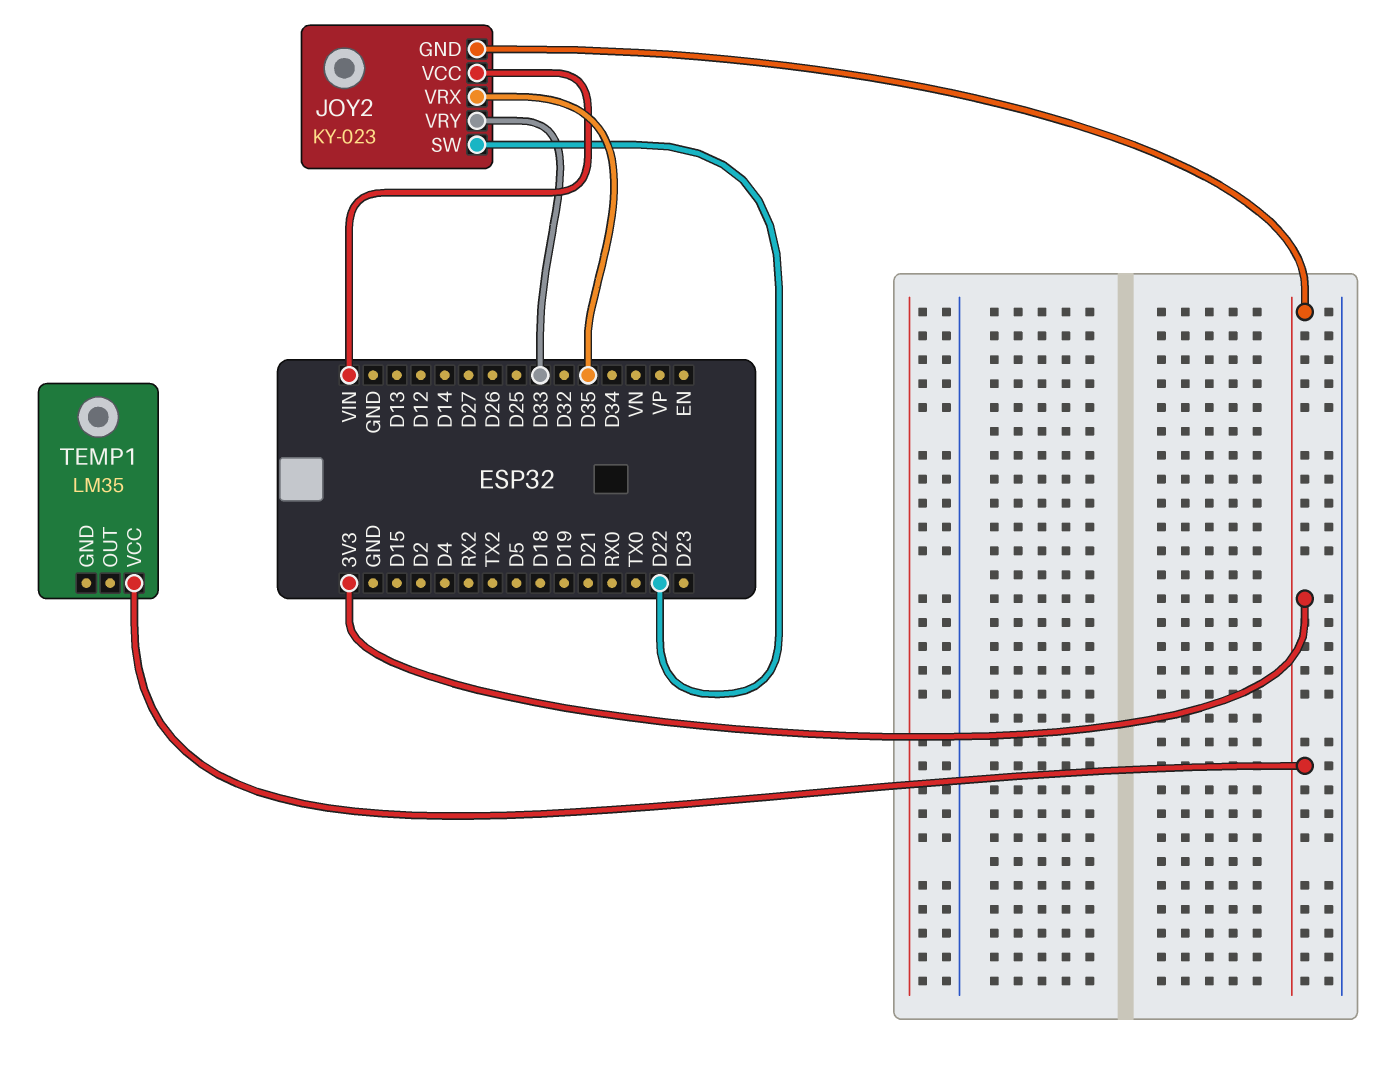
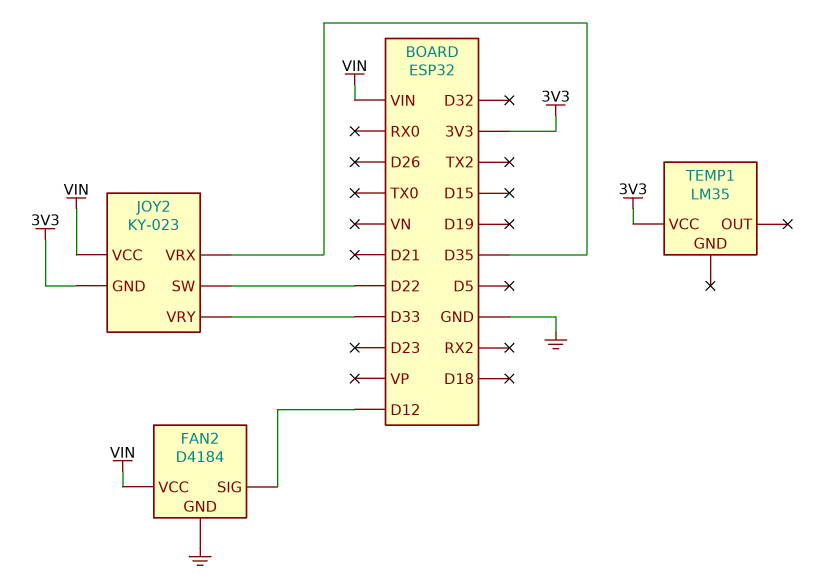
FAN2: none -> D4184
FAN2 pin GND: none -> GND
FAN2 pin SIG: none -> D12
FAN2 pin VCC: none -> VIN

